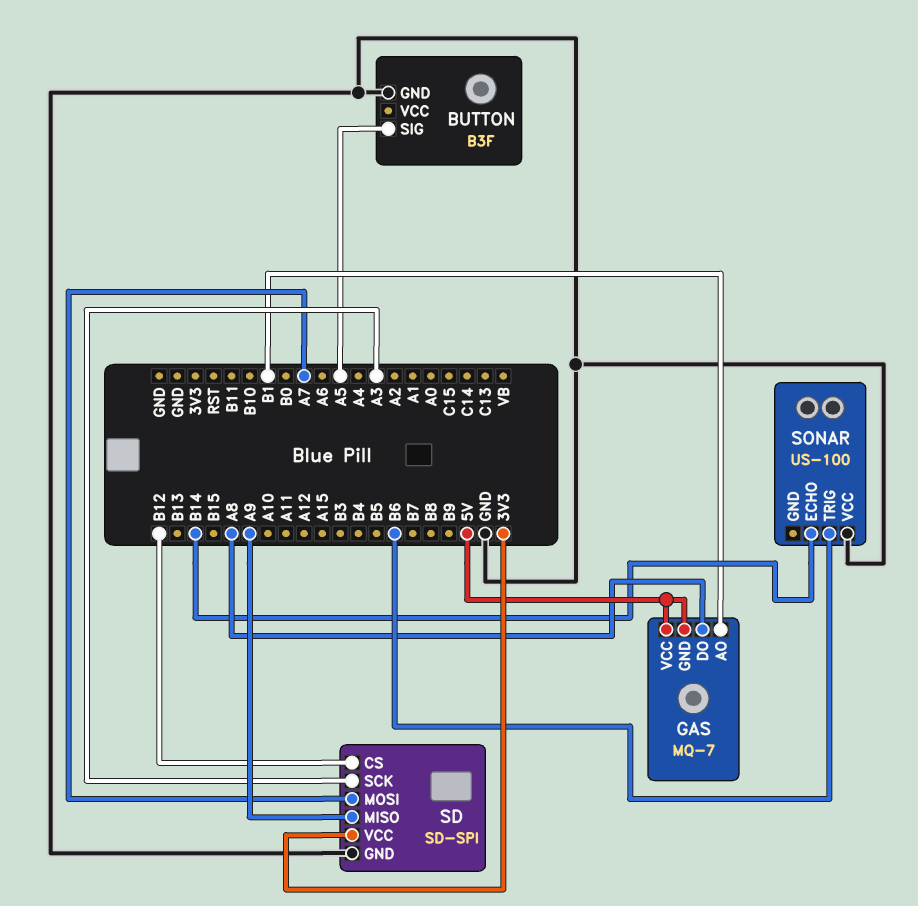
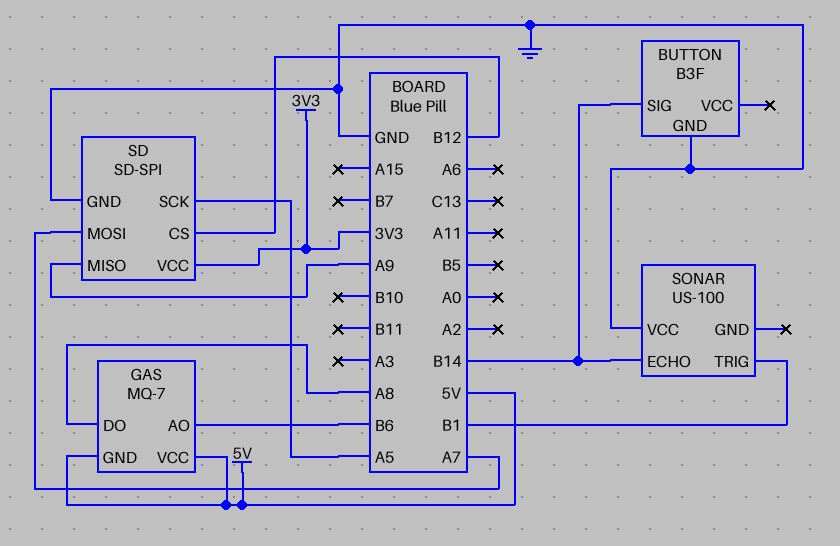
BUTTON pin SIG: A5 -> B14
GAS pin AO: B1 -> B6
SD pin SCK: A3 -> A5
SONAR pin TRIG: B6 -> B1

